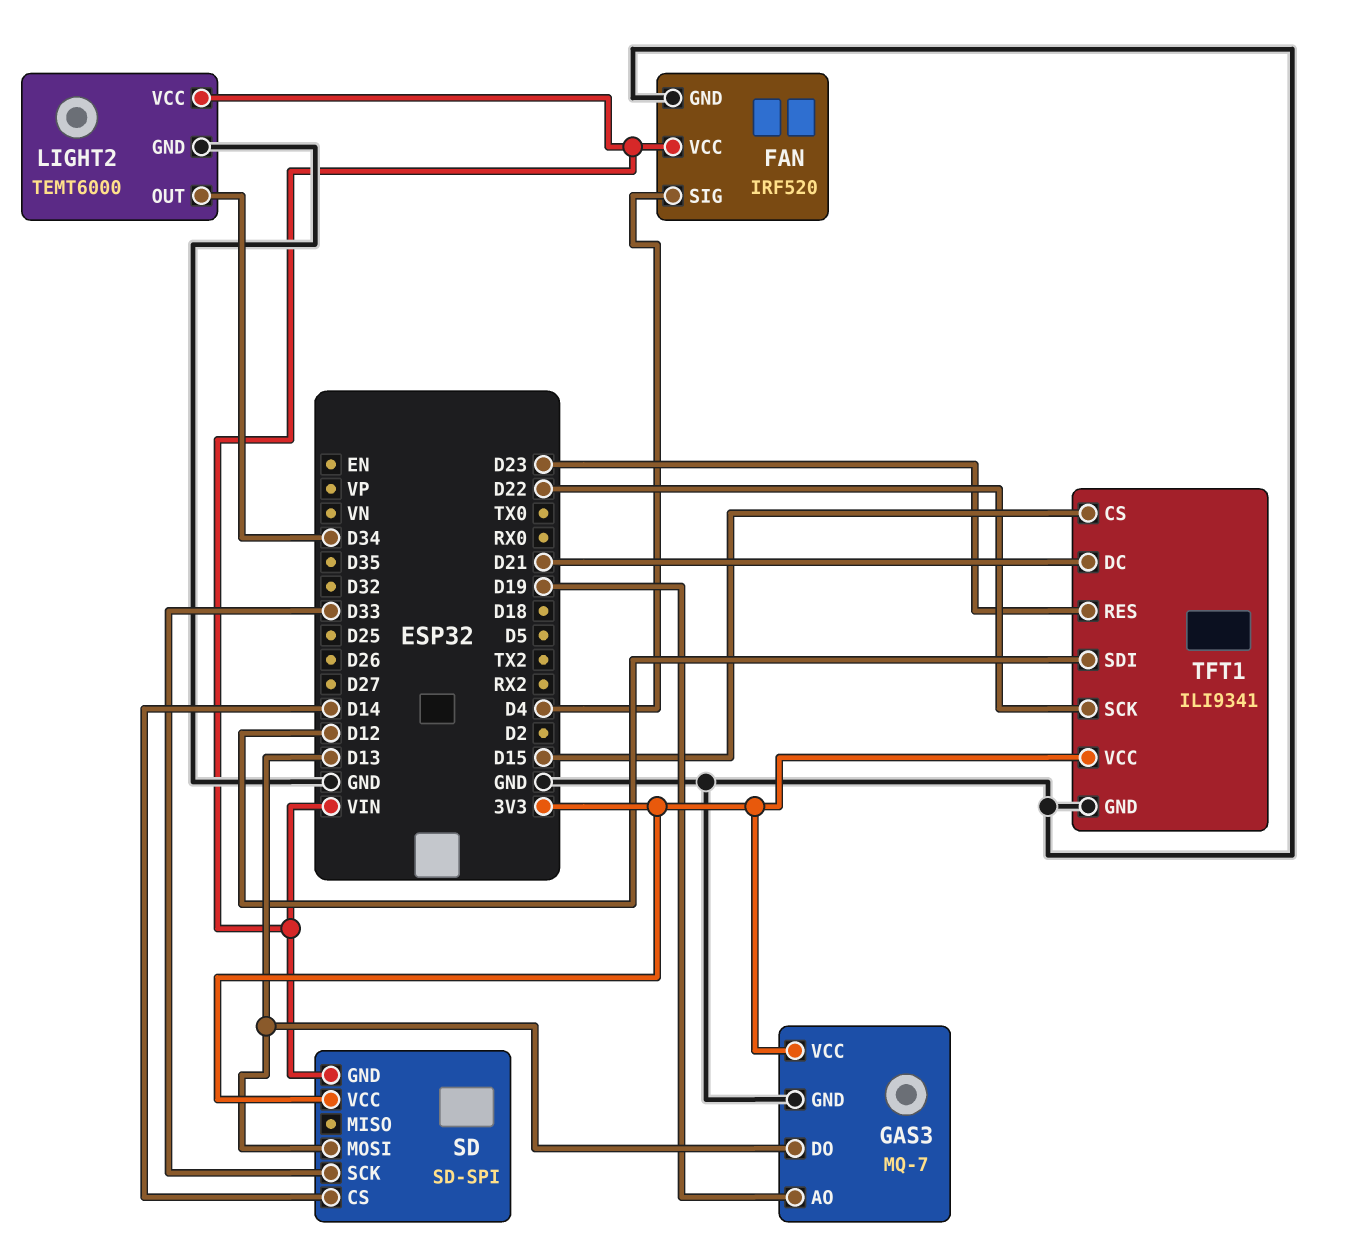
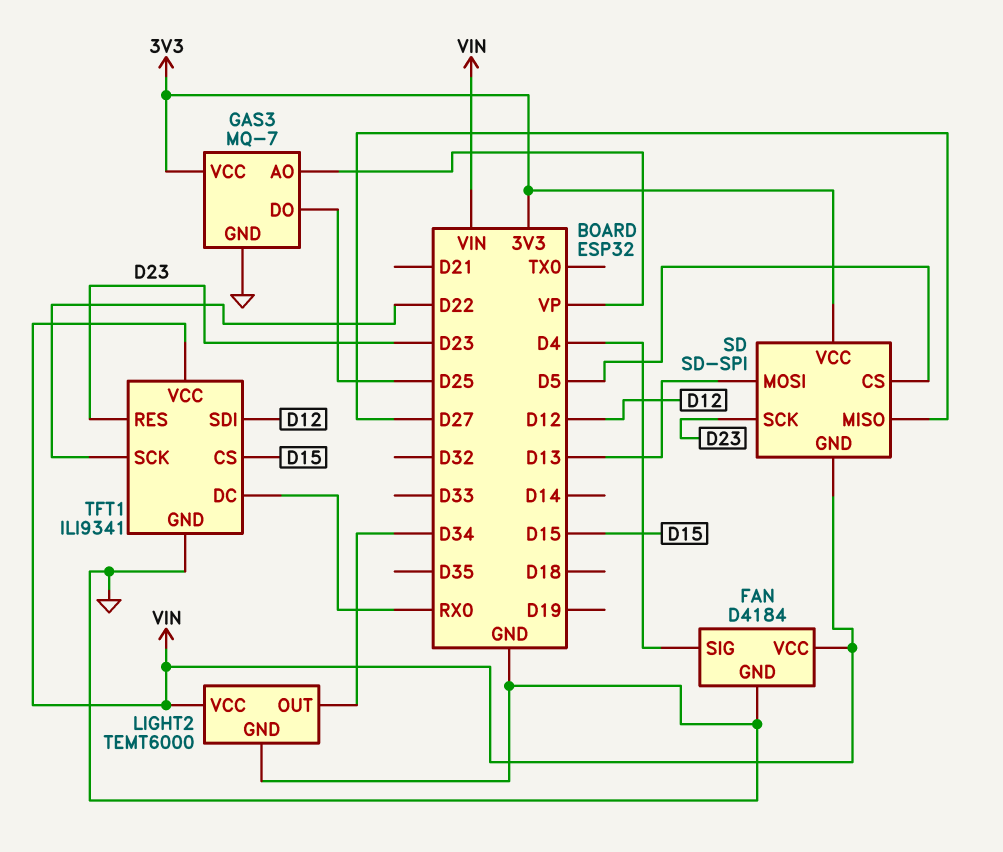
FAN: IRF520 -> D4184
GAS3 pin AO: D19 -> VP
GAS3 pin DO: D13 -> D25
SD pin CS: D14 -> D5
SD pin MISO: none -> D27
SD pin SCK: D33 -> D23
TFT1 pin DC: D21 -> RX0
TFT1 pin VCC: 3V3 -> VIN

